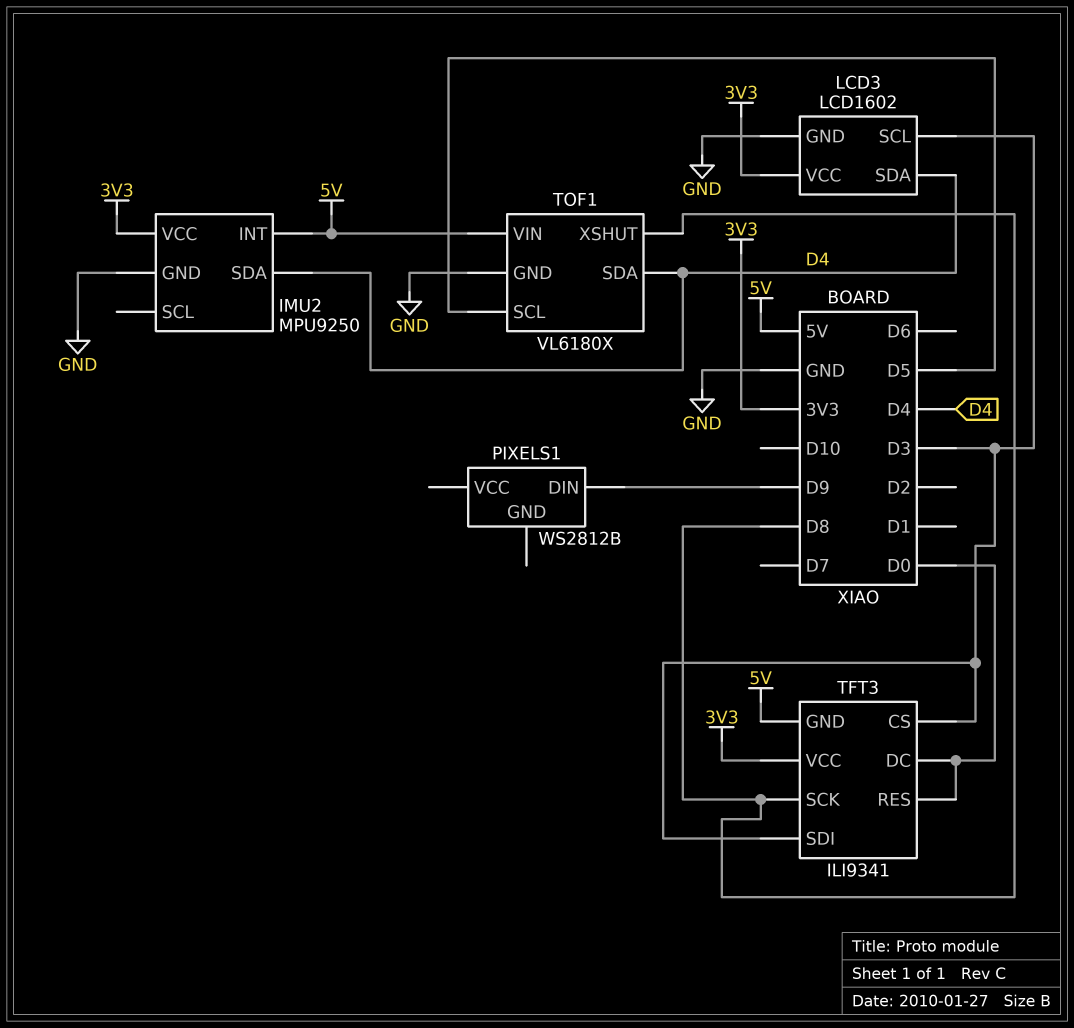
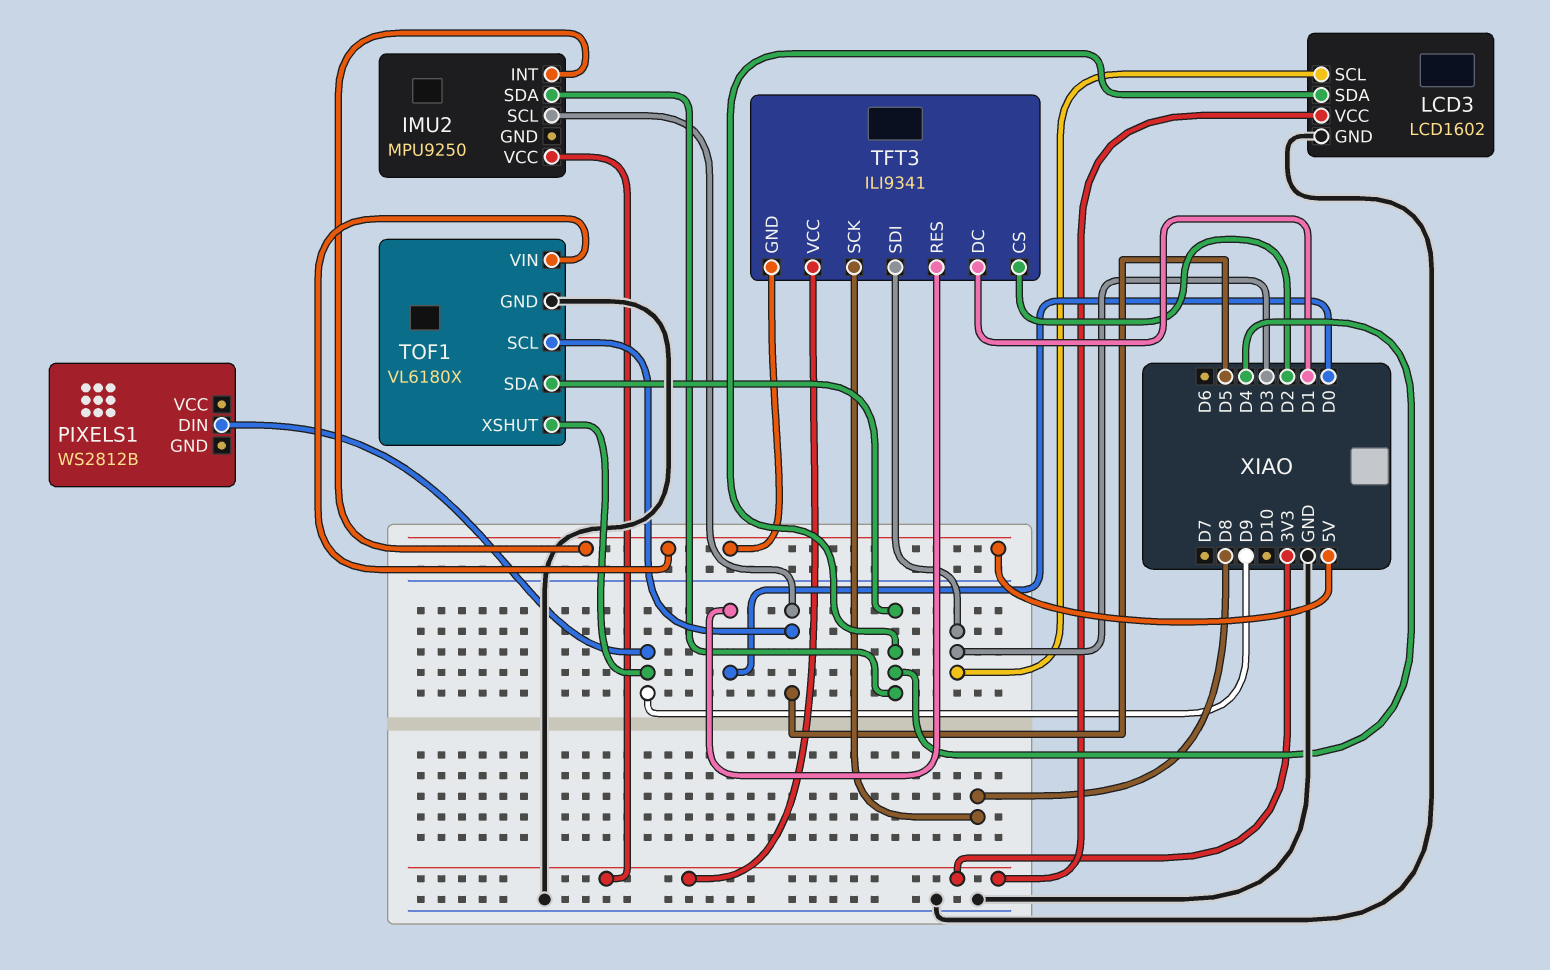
IMU2 pin GND: GND -> none
IMU2 pin SCL: none -> D5
TFT3 pin CS: D3 -> D2
TFT3 pin DC: D0 -> D1
TOF1 pin XSHUT: D8 -> D9

